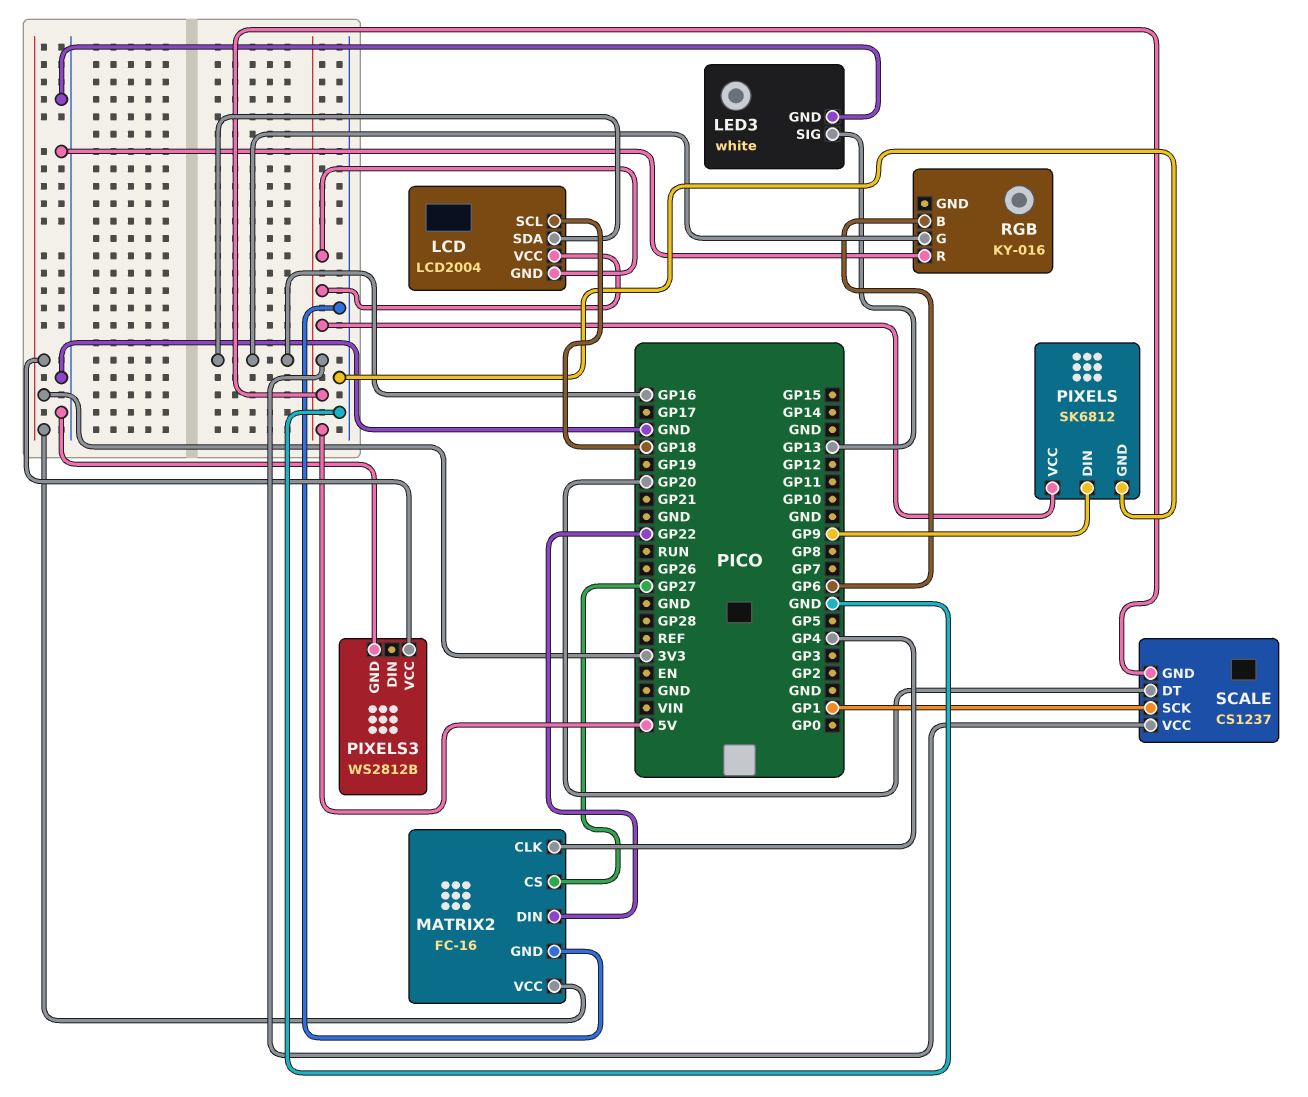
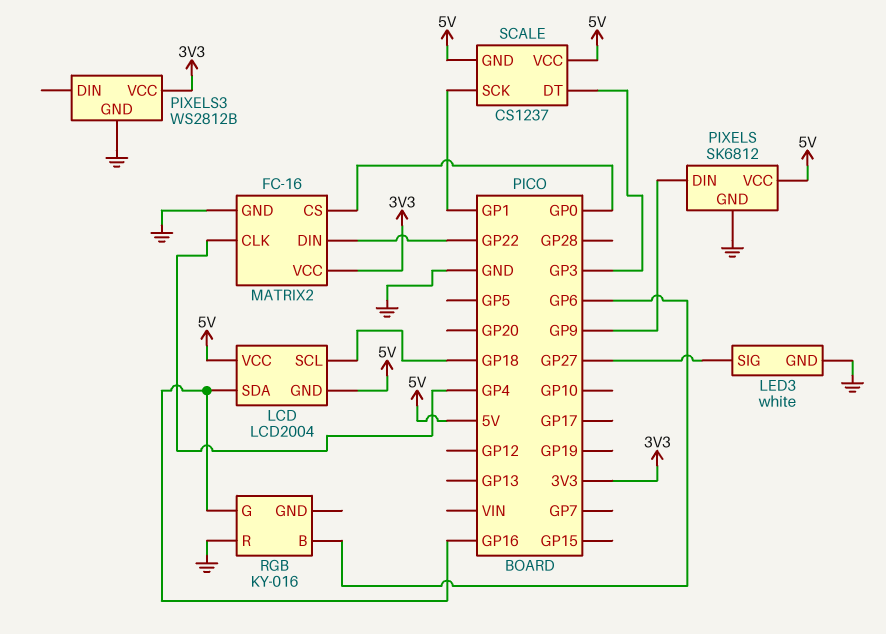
LED3 pin SIG: GP13 -> GP27
MATRIX2 pin CS: GP27 -> GP0
SCALE pin DT: GP20 -> GP3

